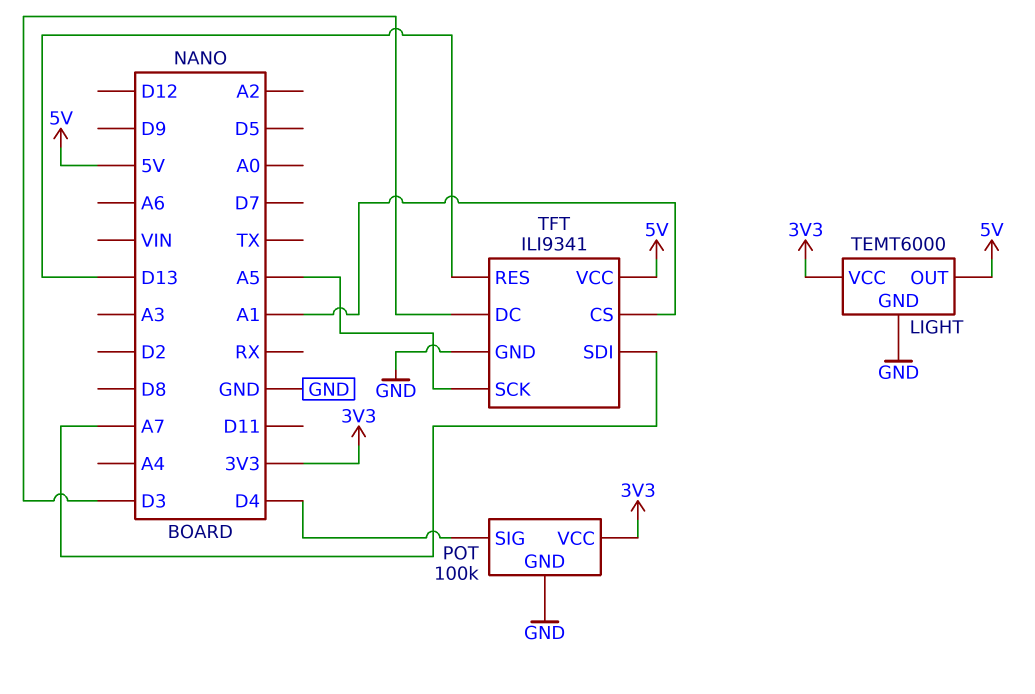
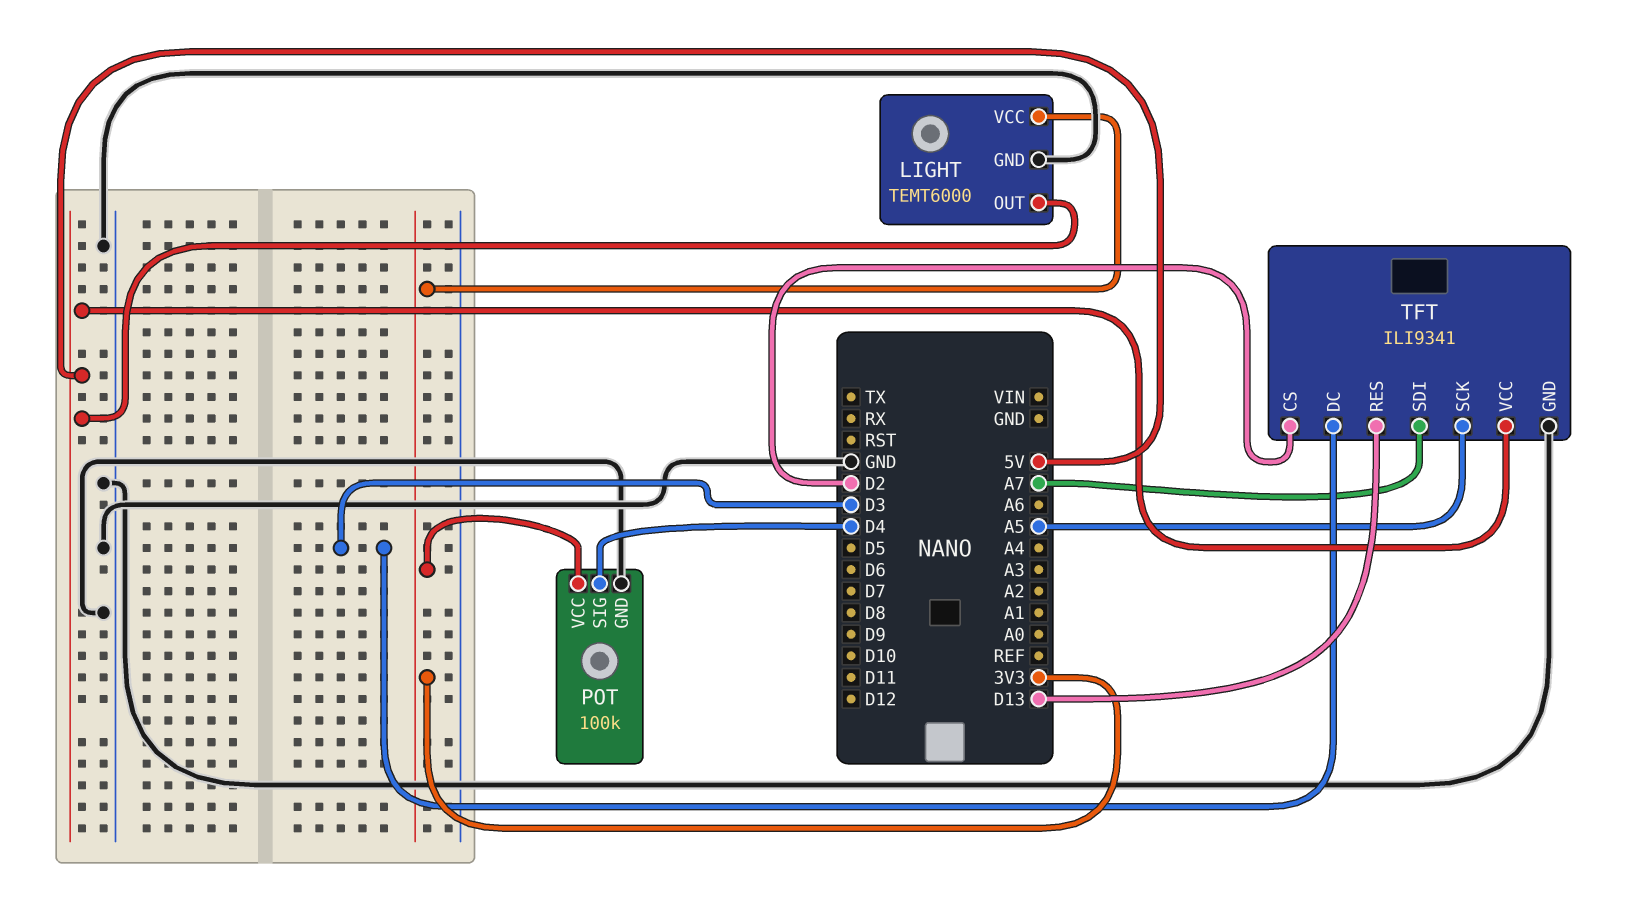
TFT pin CS: A1 -> D2

